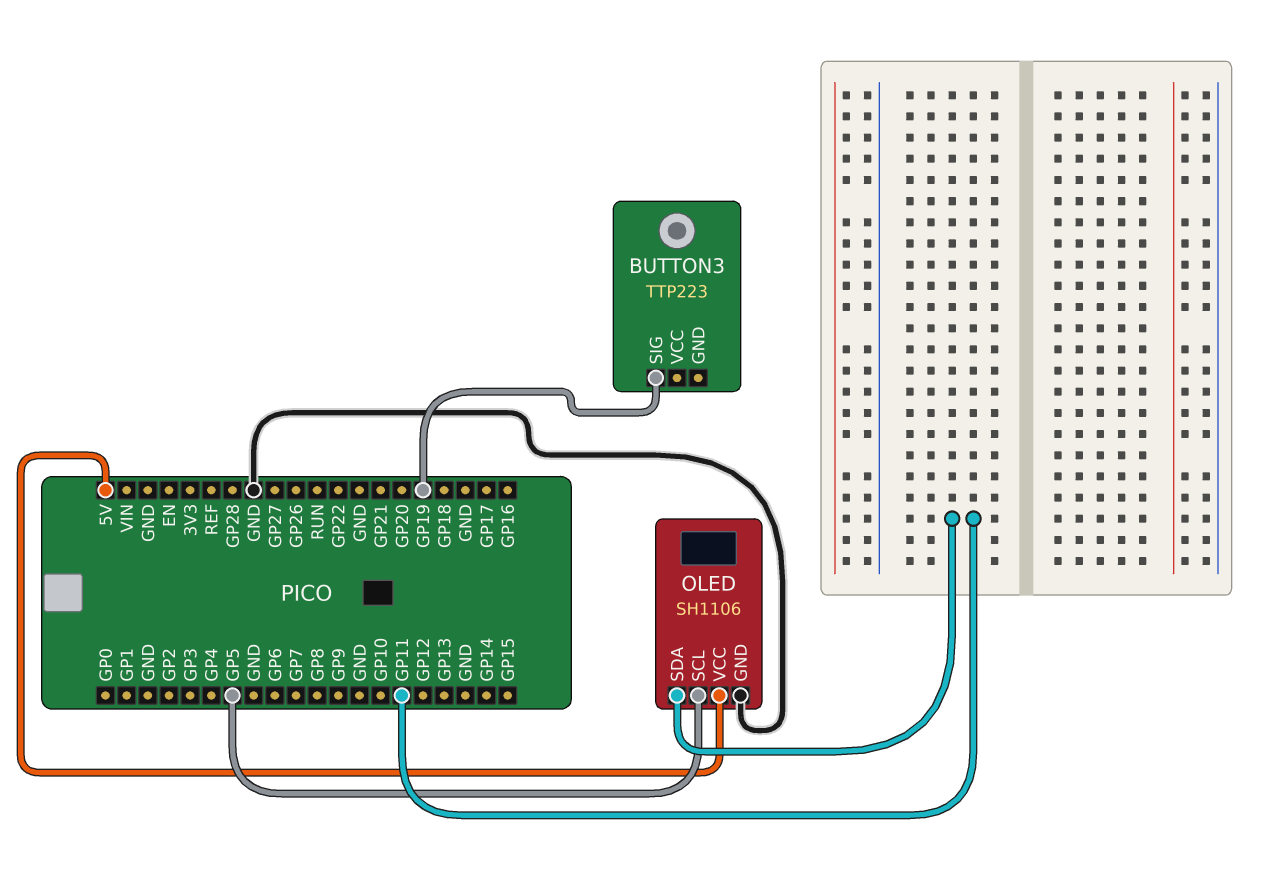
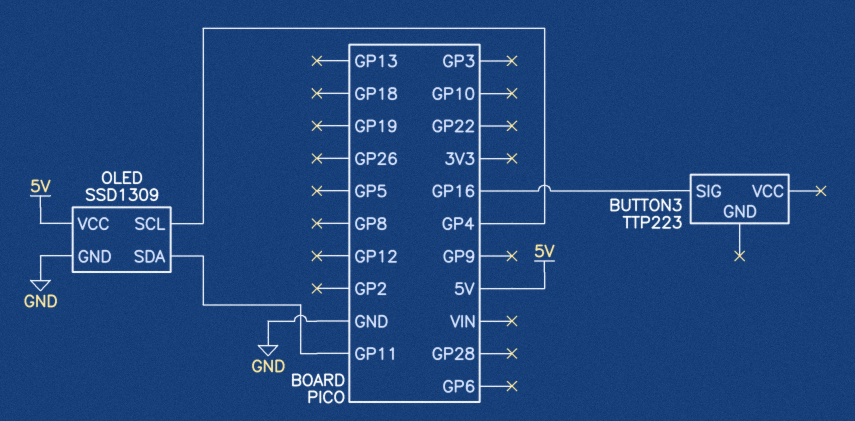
BUTTON3 pin SIG: GP19 -> GP16
OLED: SH1106 -> SSD1309
OLED pin SCL: GP5 -> GP4

